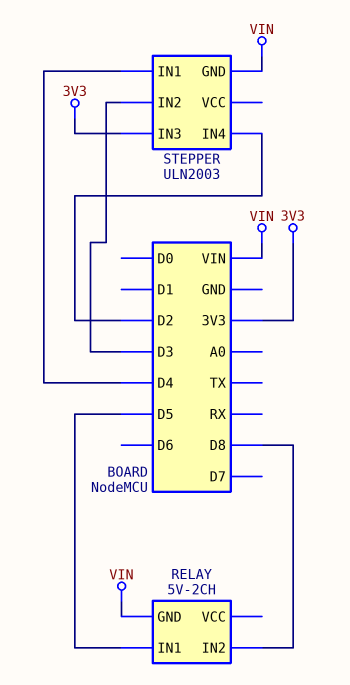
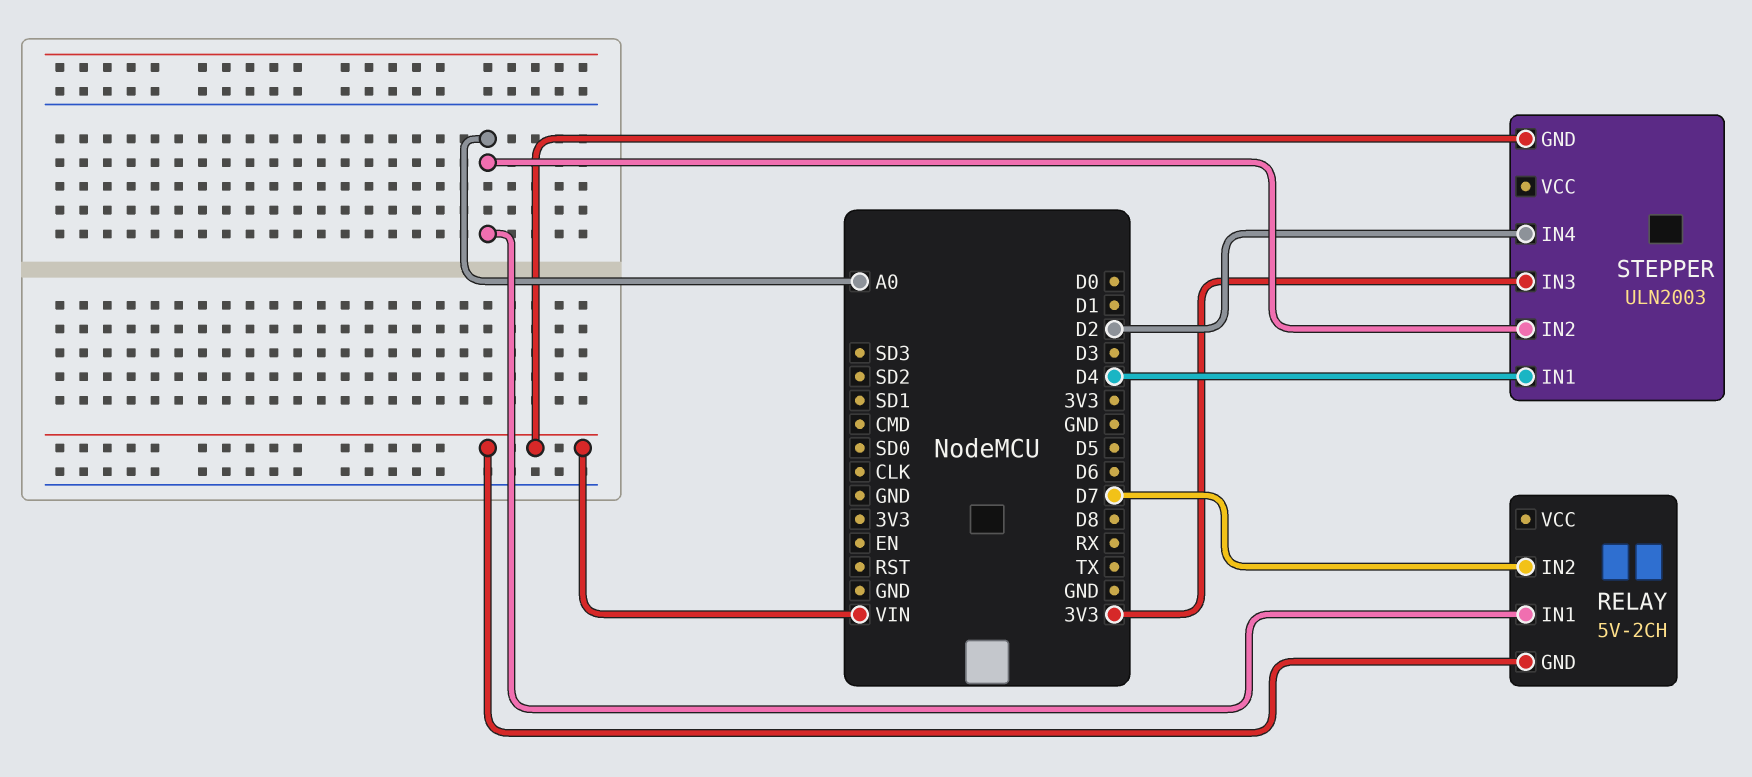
RELAY pin IN1: D5 -> A0
RELAY pin IN2: D8 -> D7
STEPPER pin IN2: D3 -> A0

